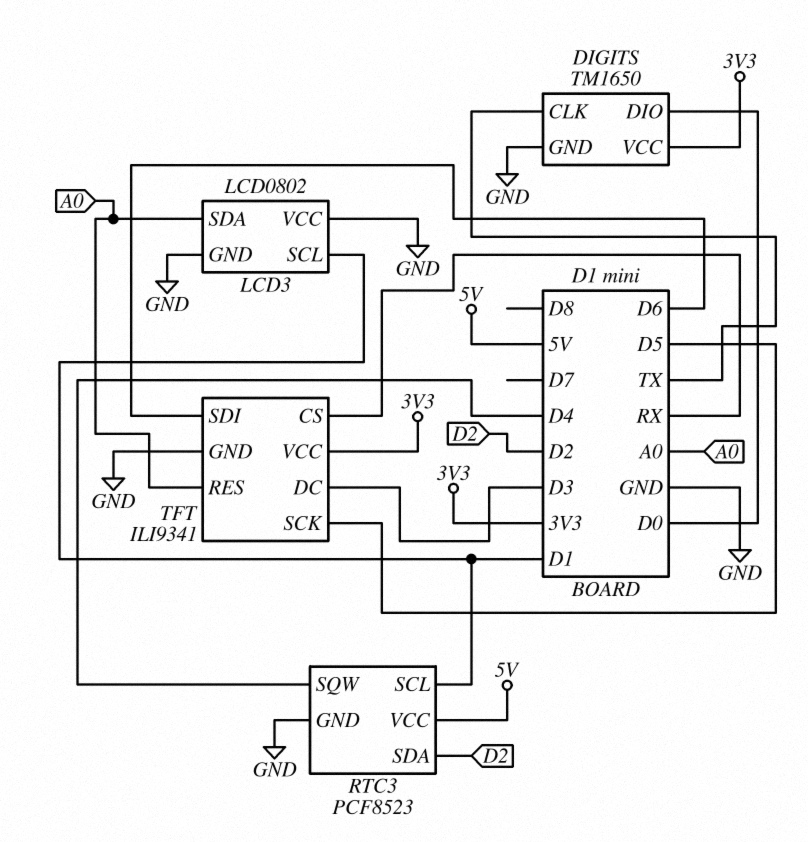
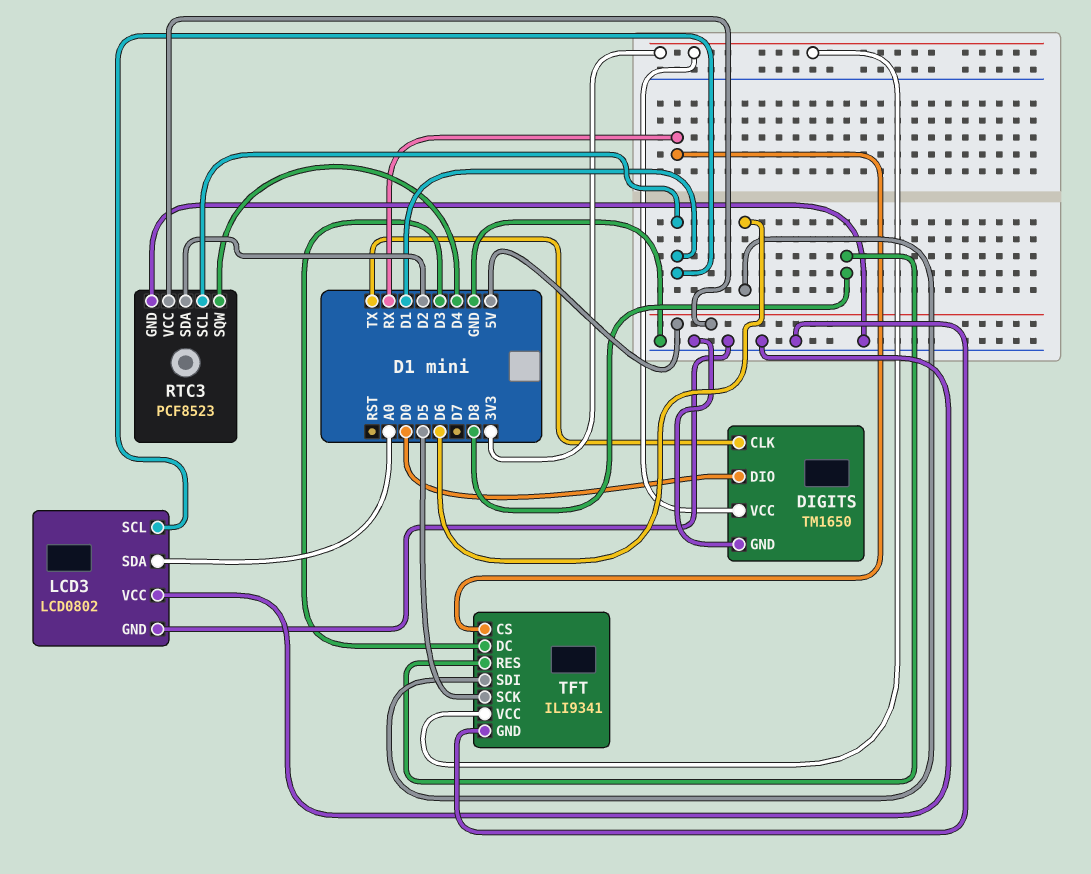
TFT pin RES: A0 -> D8

